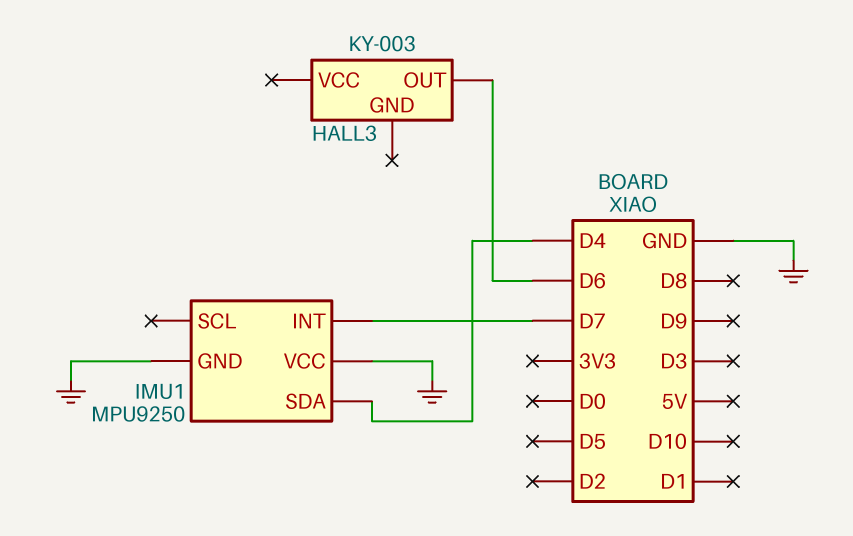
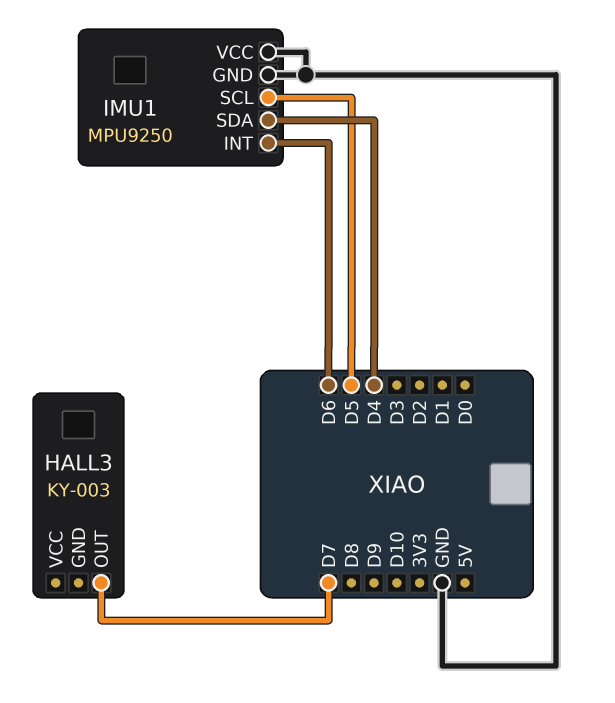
HALL3 pin OUT: D6 -> D7
IMU1 pin INT: D7 -> D6
IMU1 pin SCL: none -> D5

